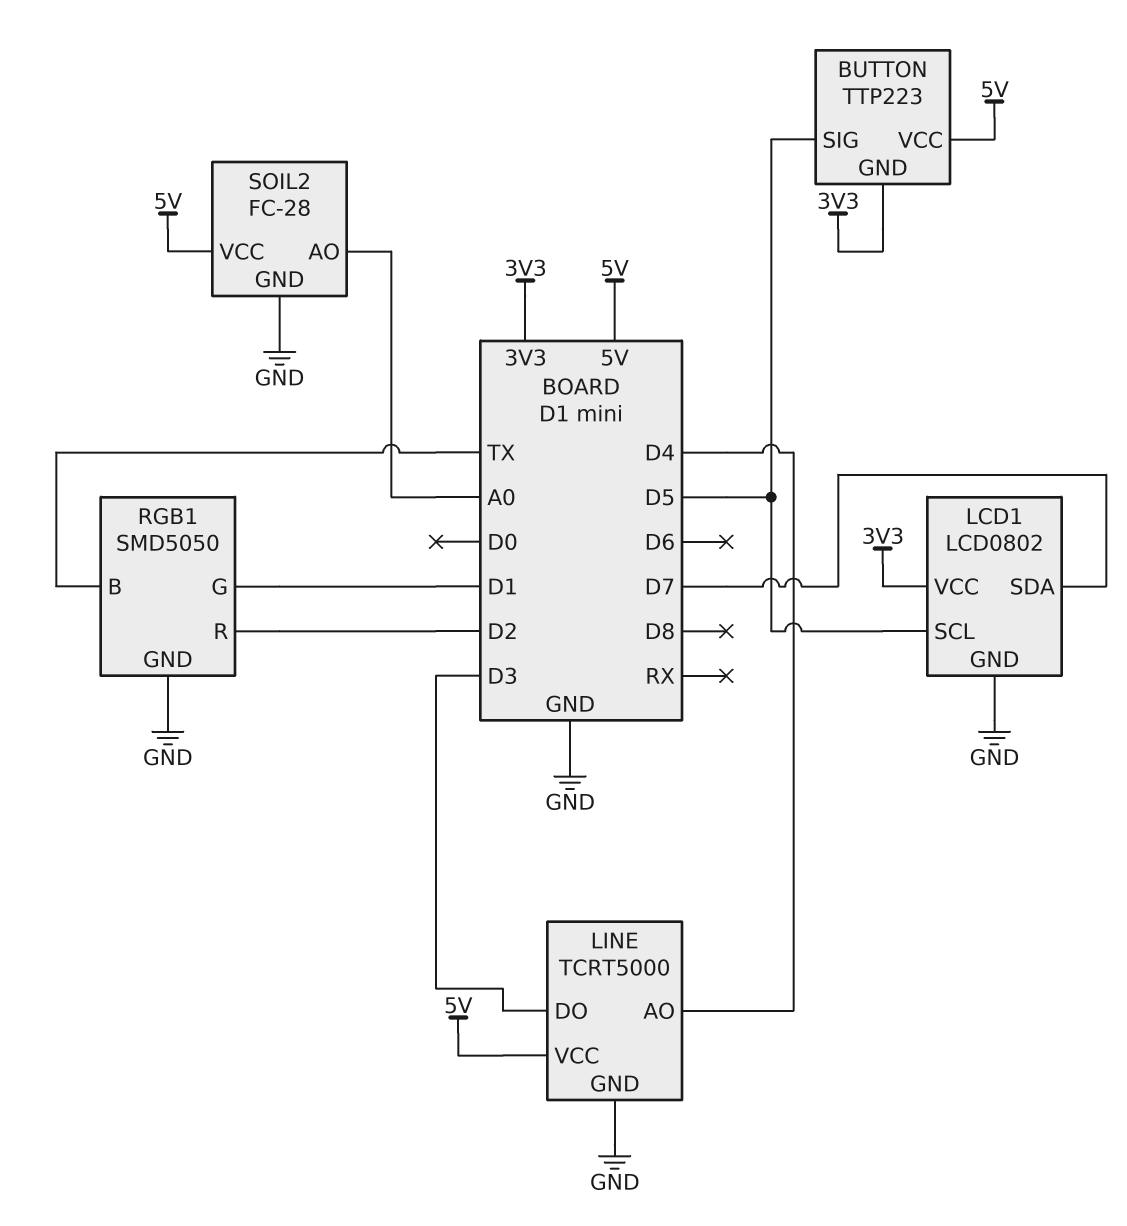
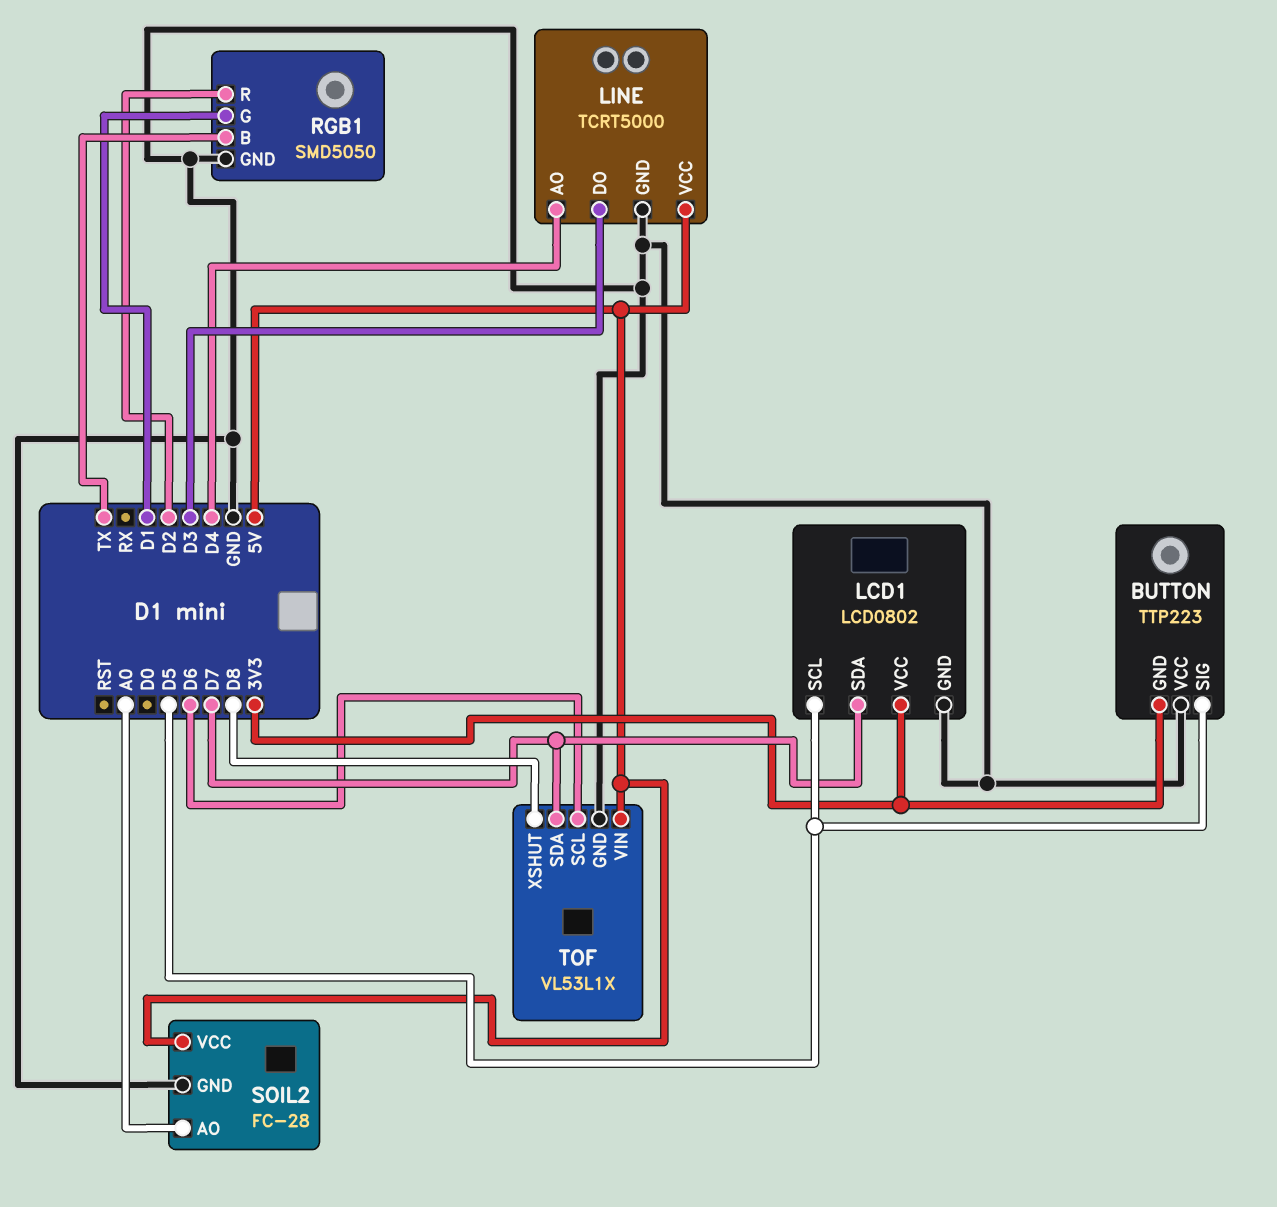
BUTTON pin VCC: 5V -> GND
TOF: none -> VL53L1X
TOF pin GND: none -> GND
TOF pin SCL: none -> D6
TOF pin SDA: none -> D7
TOF pin VIN: none -> 5V
TOF pin XSHUT: none -> D8

